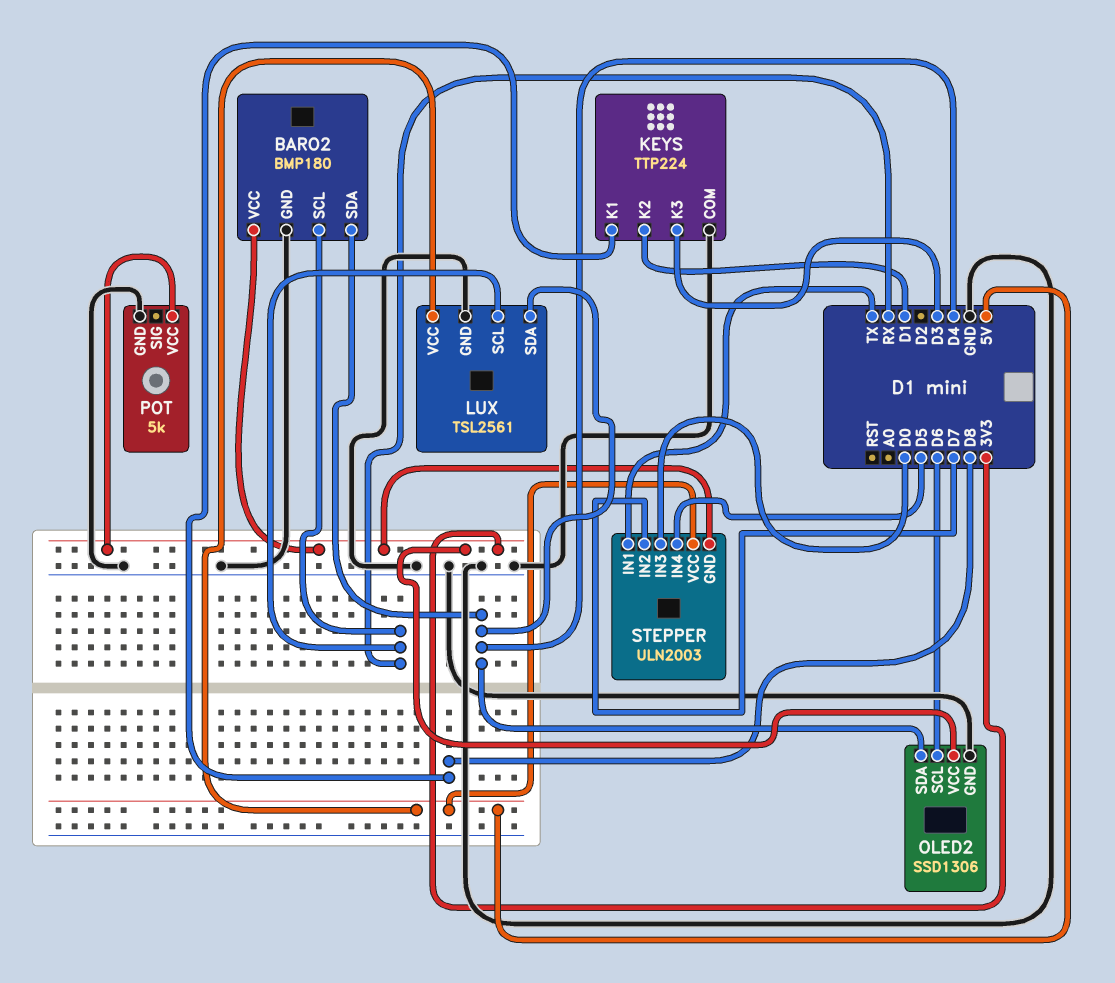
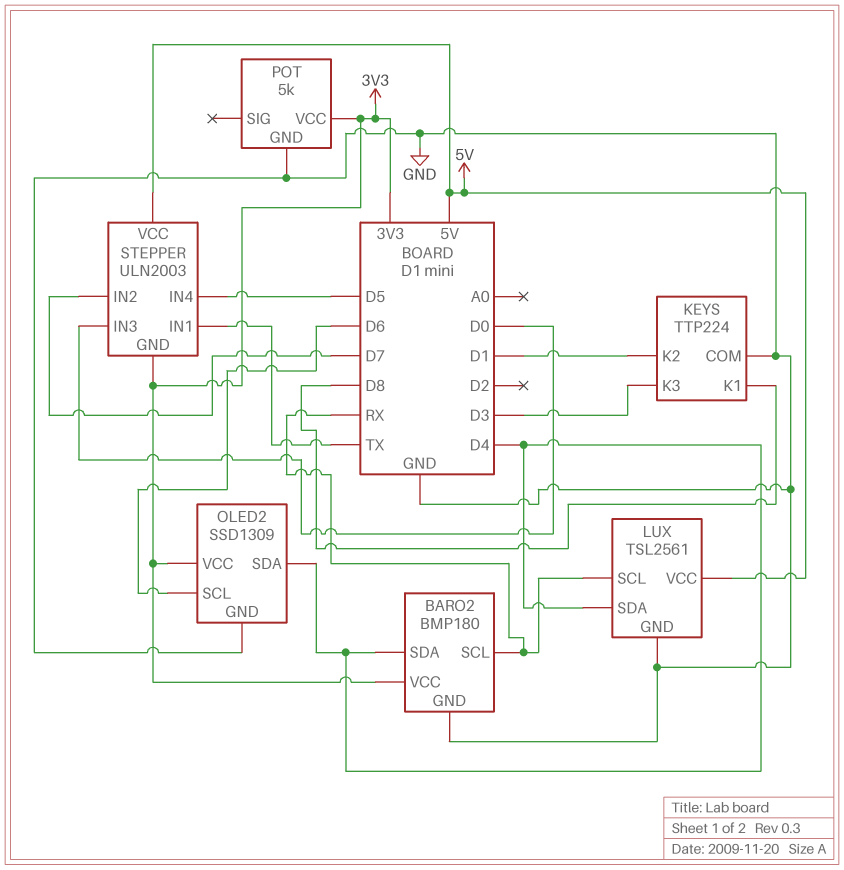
OLED2: SSD1306 -> SSD1309

